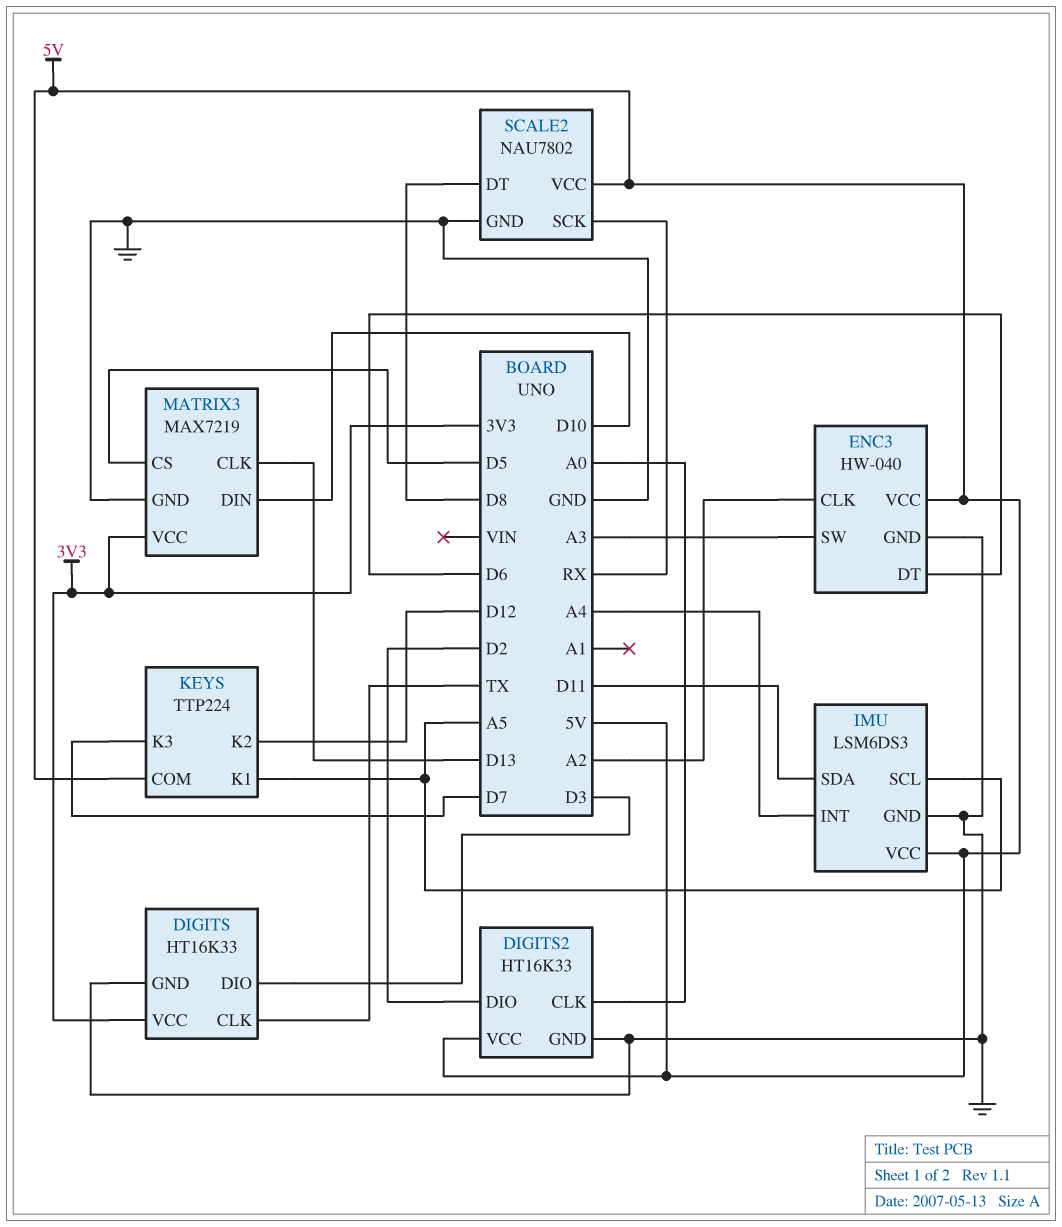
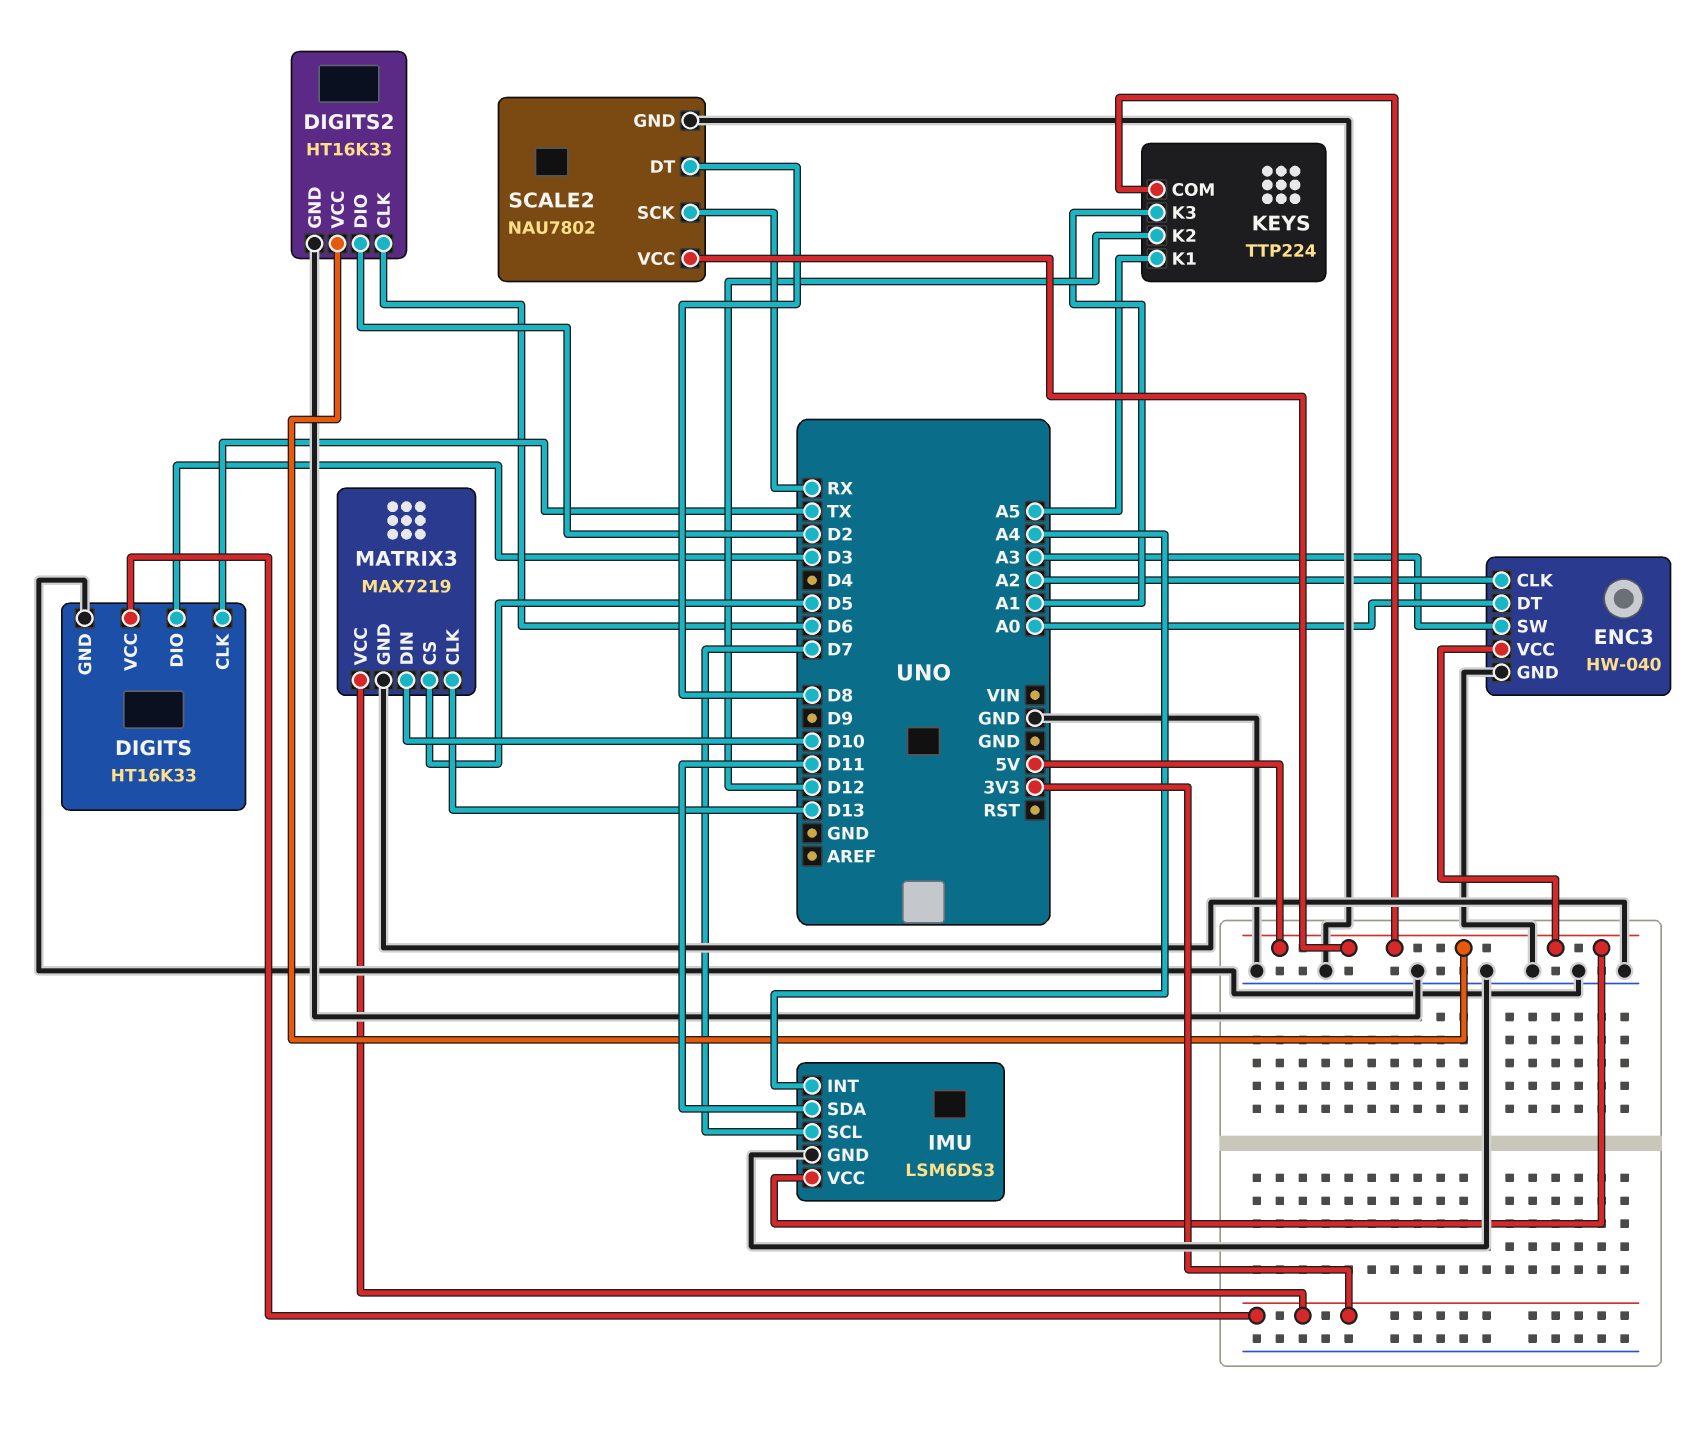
DIGITS2 pin CLK: A0 -> D6
ENC3 pin DT: D6 -> A0
IMU pin SCL: A5 -> D7
KEYS pin K3: D7 -> A1

